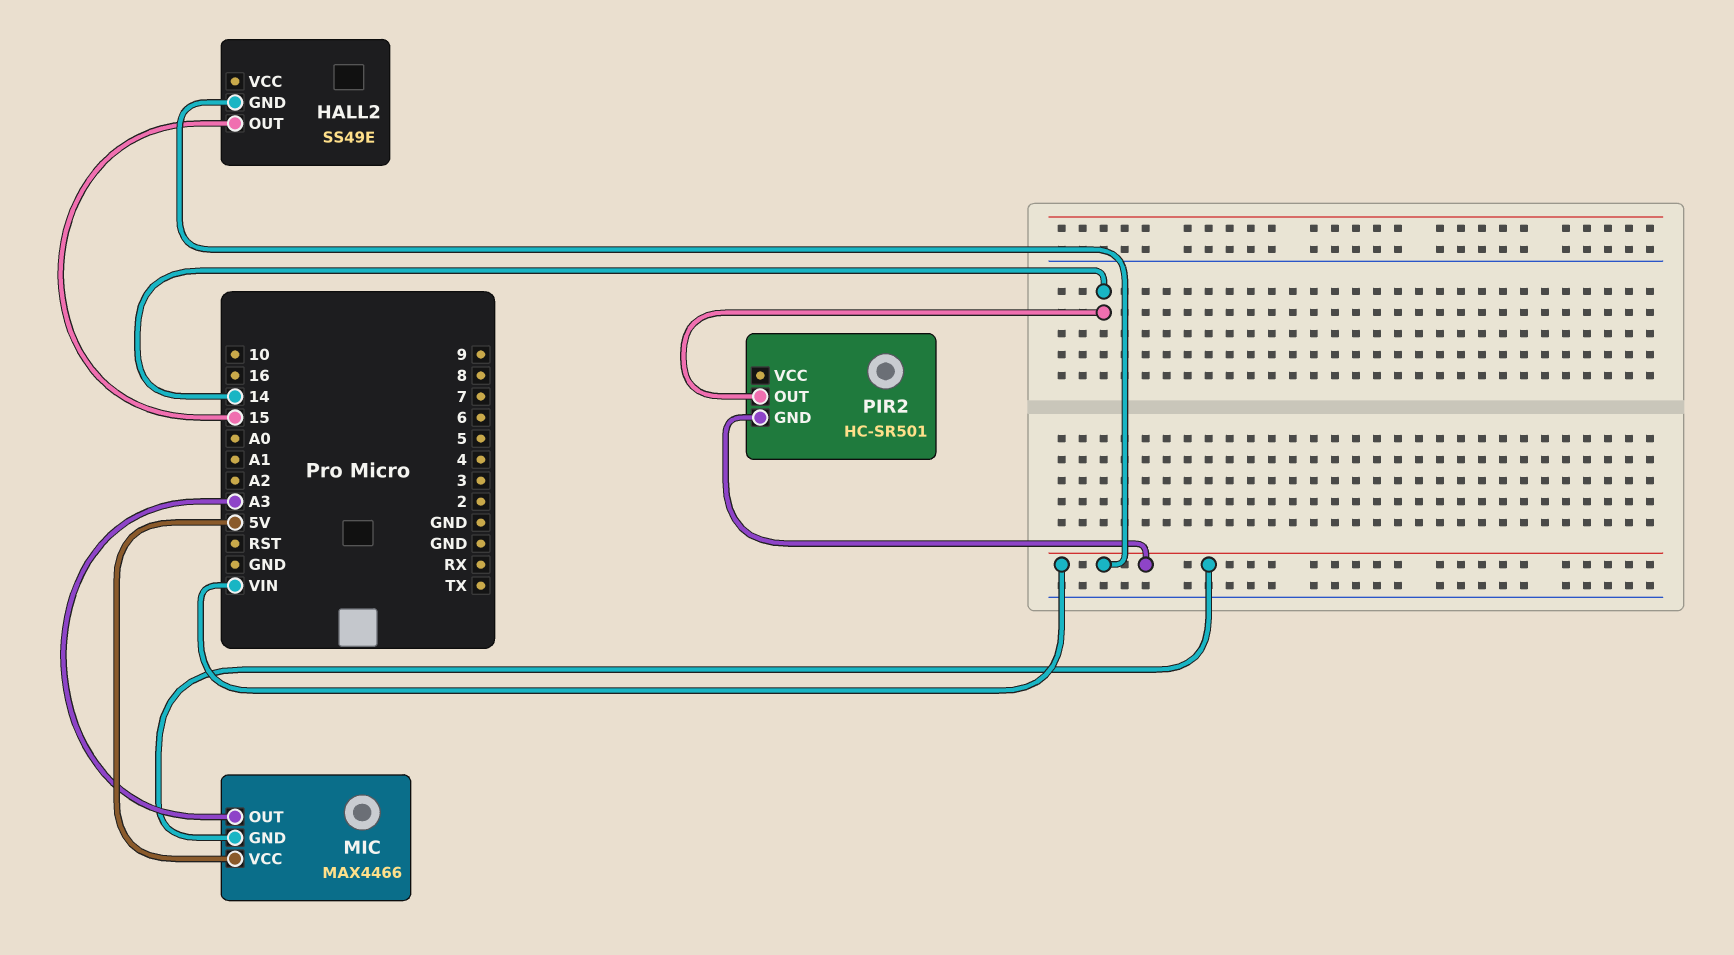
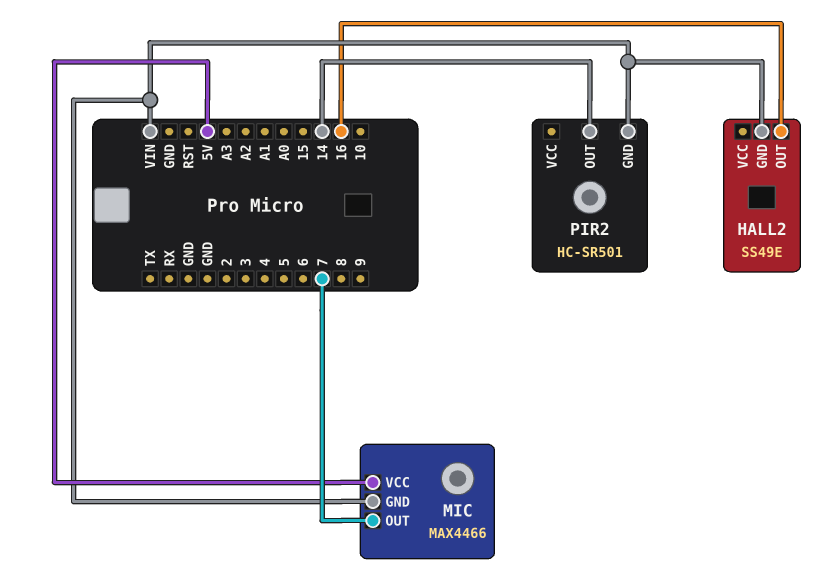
HALL2 pin OUT: 15 -> 16
MIC pin OUT: A3 -> 7

